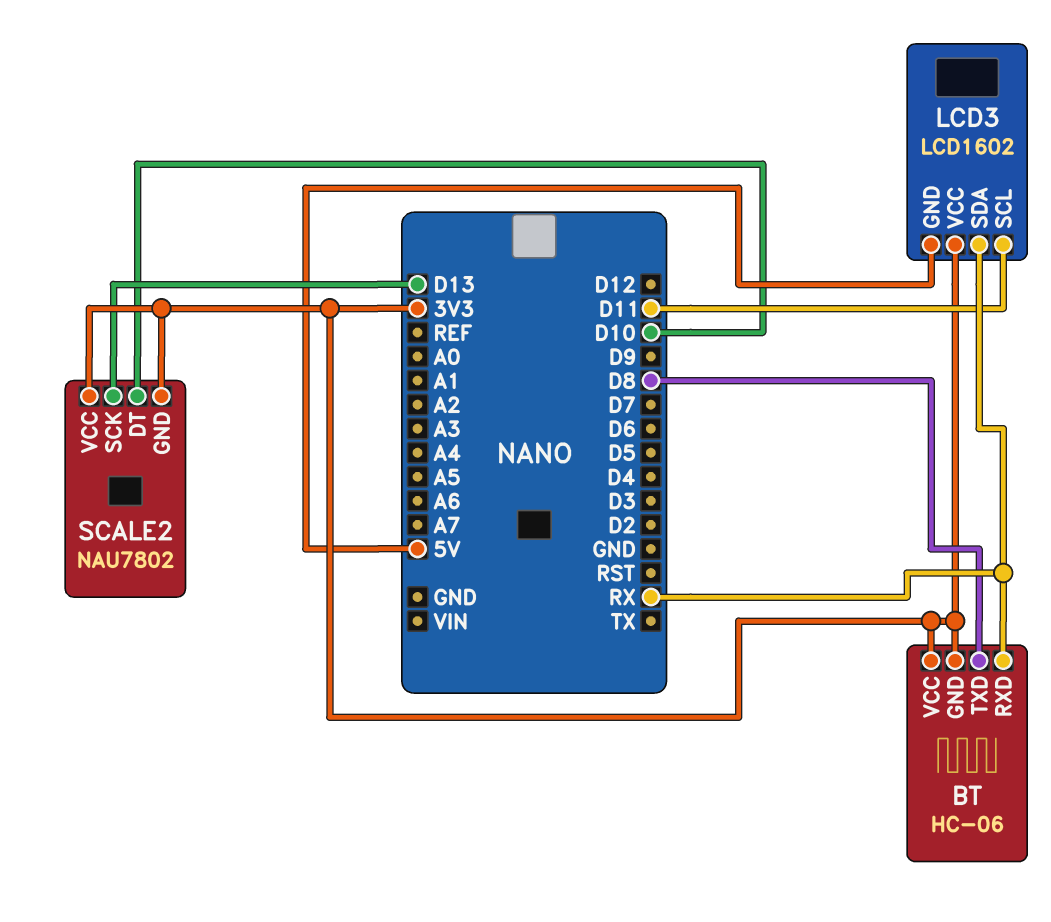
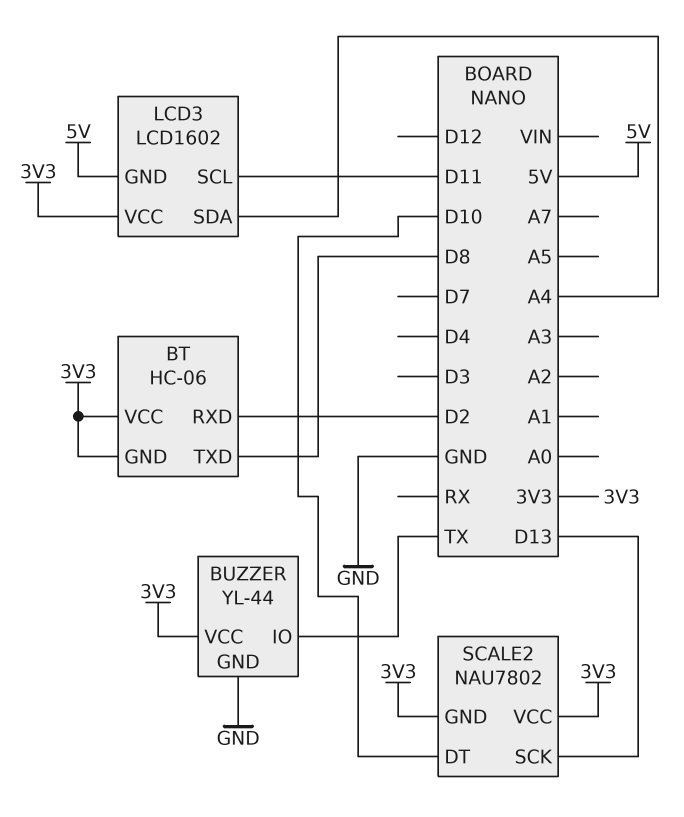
BT pin RXD: RX -> D2
BUZZER: none -> YL-44
BUZZER pin GND: none -> GND
BUZZER pin IO: none -> TX
BUZZER pin VCC: none -> 3V3
LCD3 pin SDA: RX -> A4

